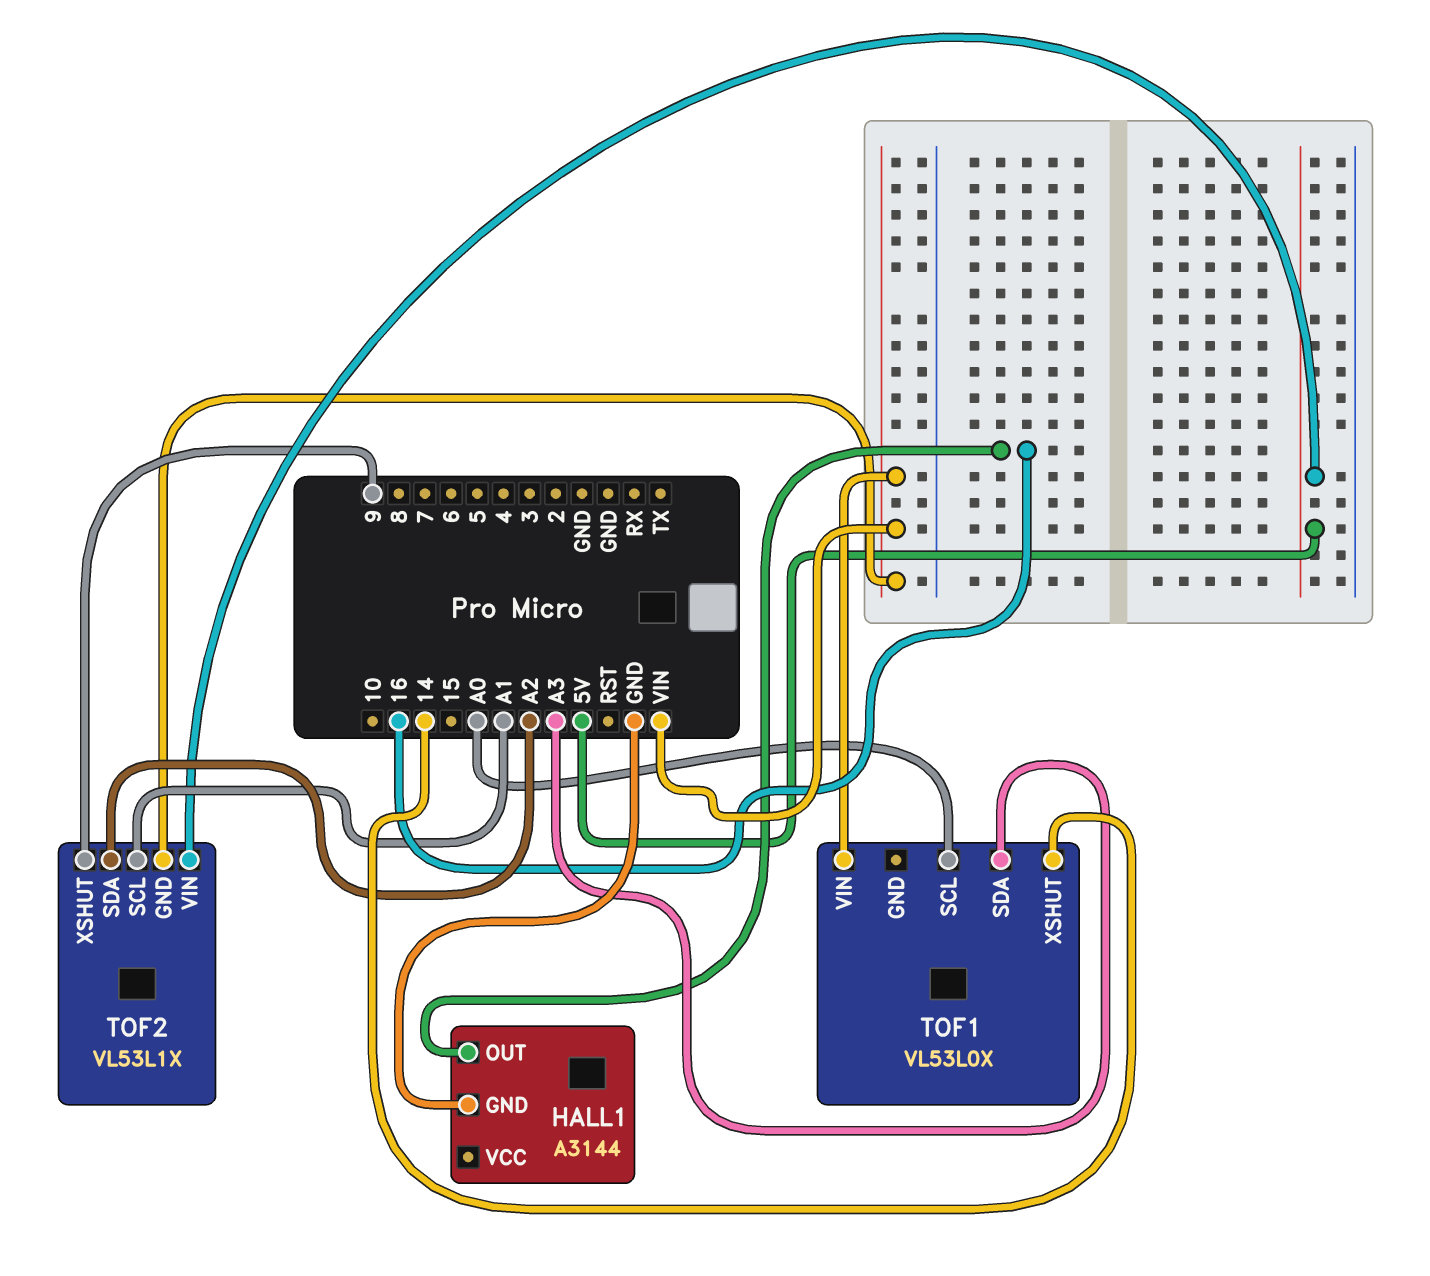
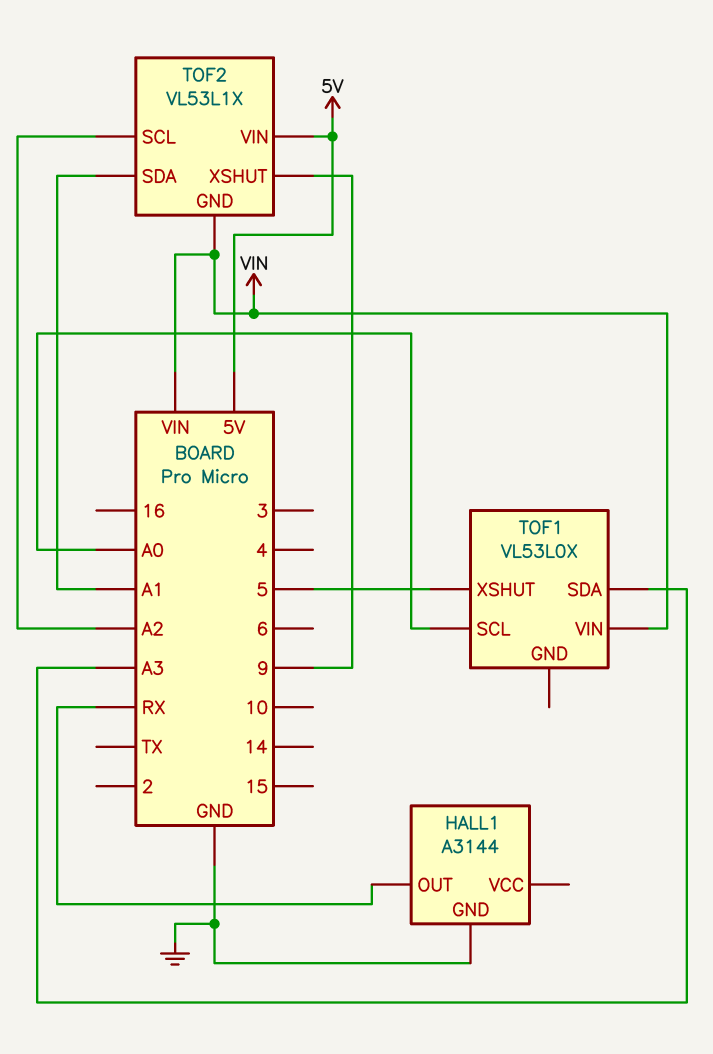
HALL1 pin OUT: 16 -> RX
TOF1 pin XSHUT: 14 -> 5
TOF2 pin SCL: A1 -> A2
TOF2 pin SDA: A2 -> A1

